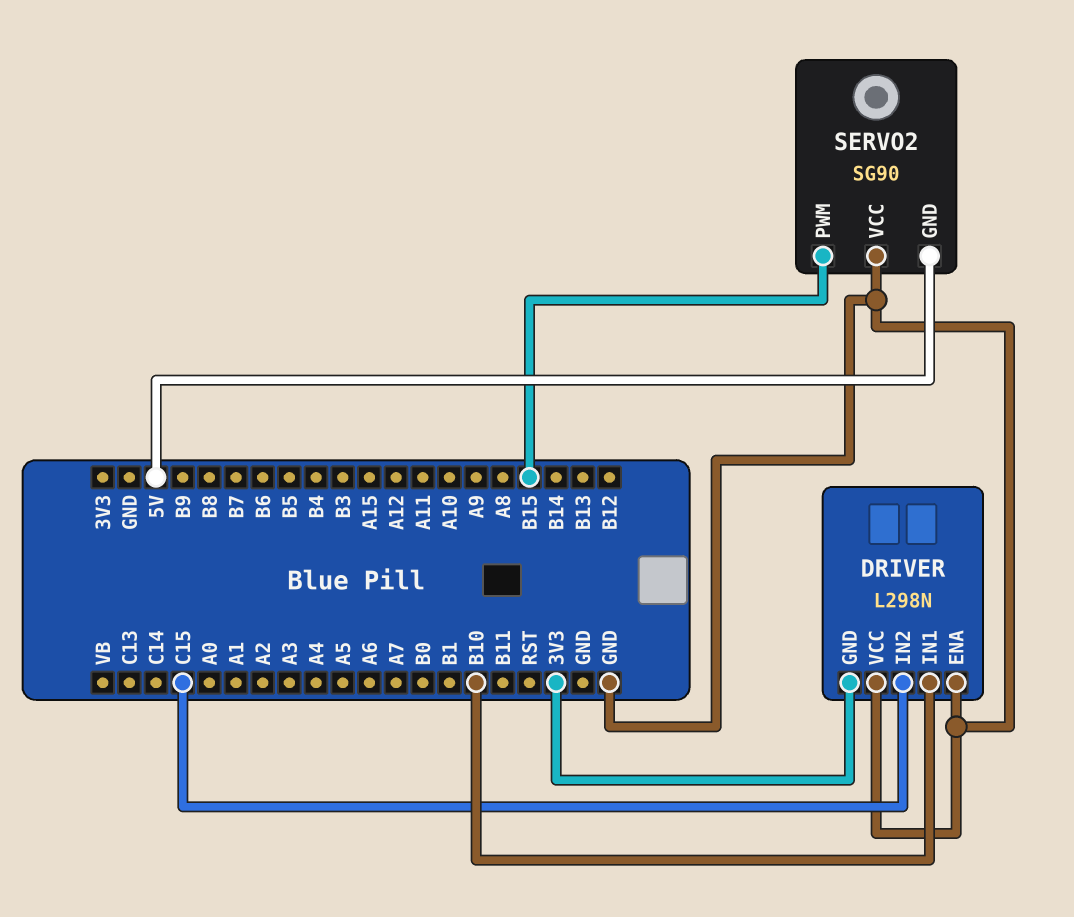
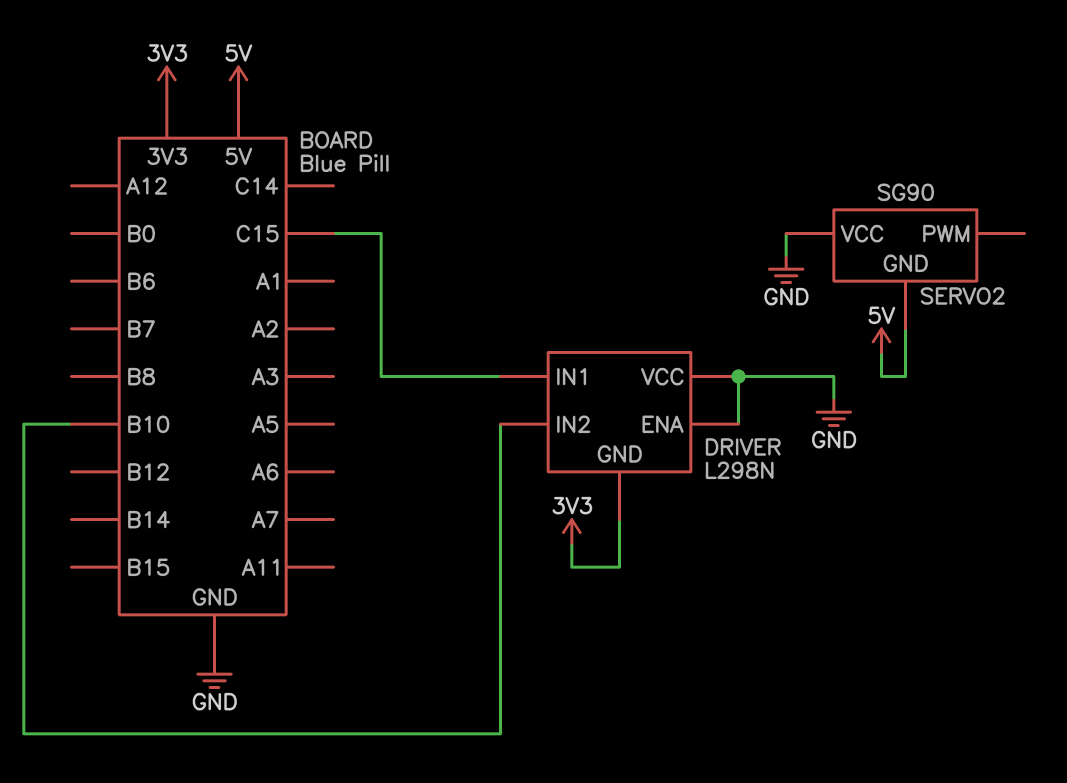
DRIVER pin IN1: B10 -> C15
DRIVER pin IN2: C15 -> B10
SERVO2 pin PWM: B15 -> none

